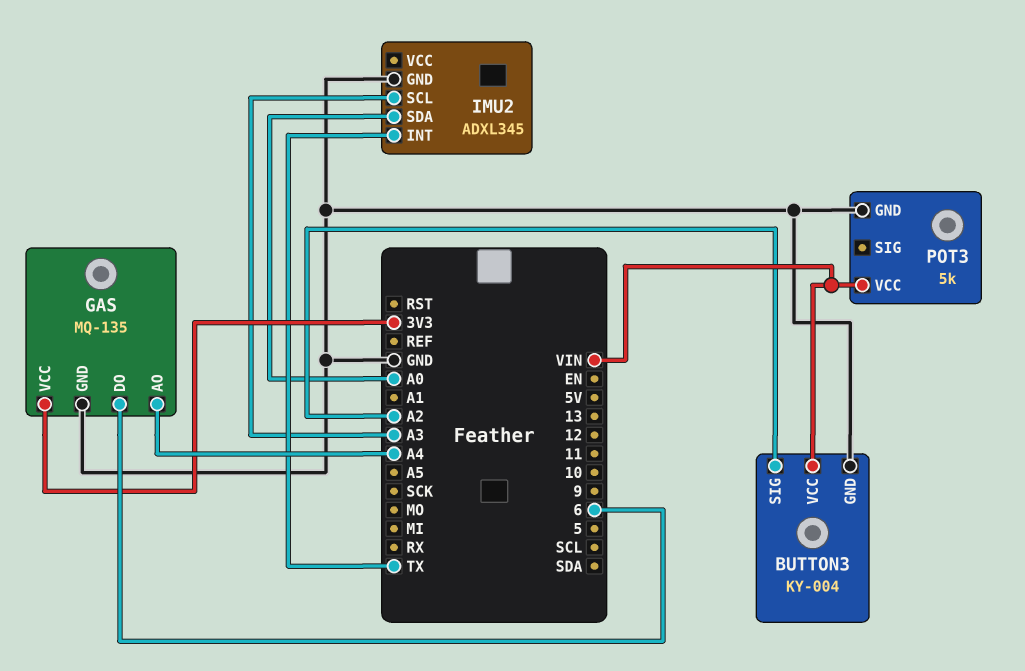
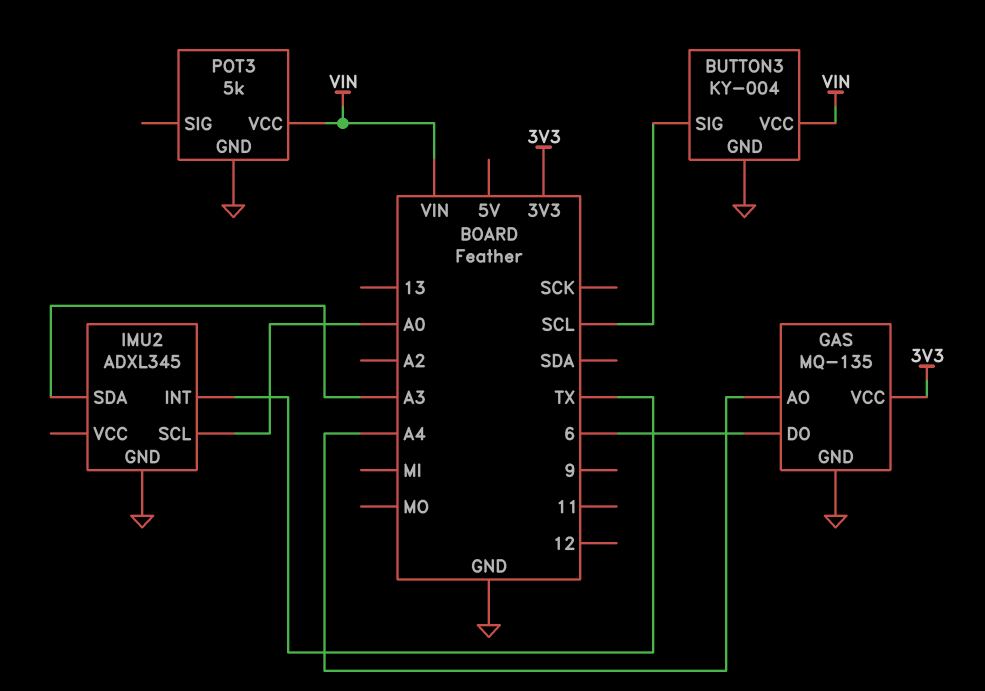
BUTTON3 pin SIG: A2 -> SCL
IMU2 pin SCL: A3 -> A0
IMU2 pin SDA: A0 -> A3

